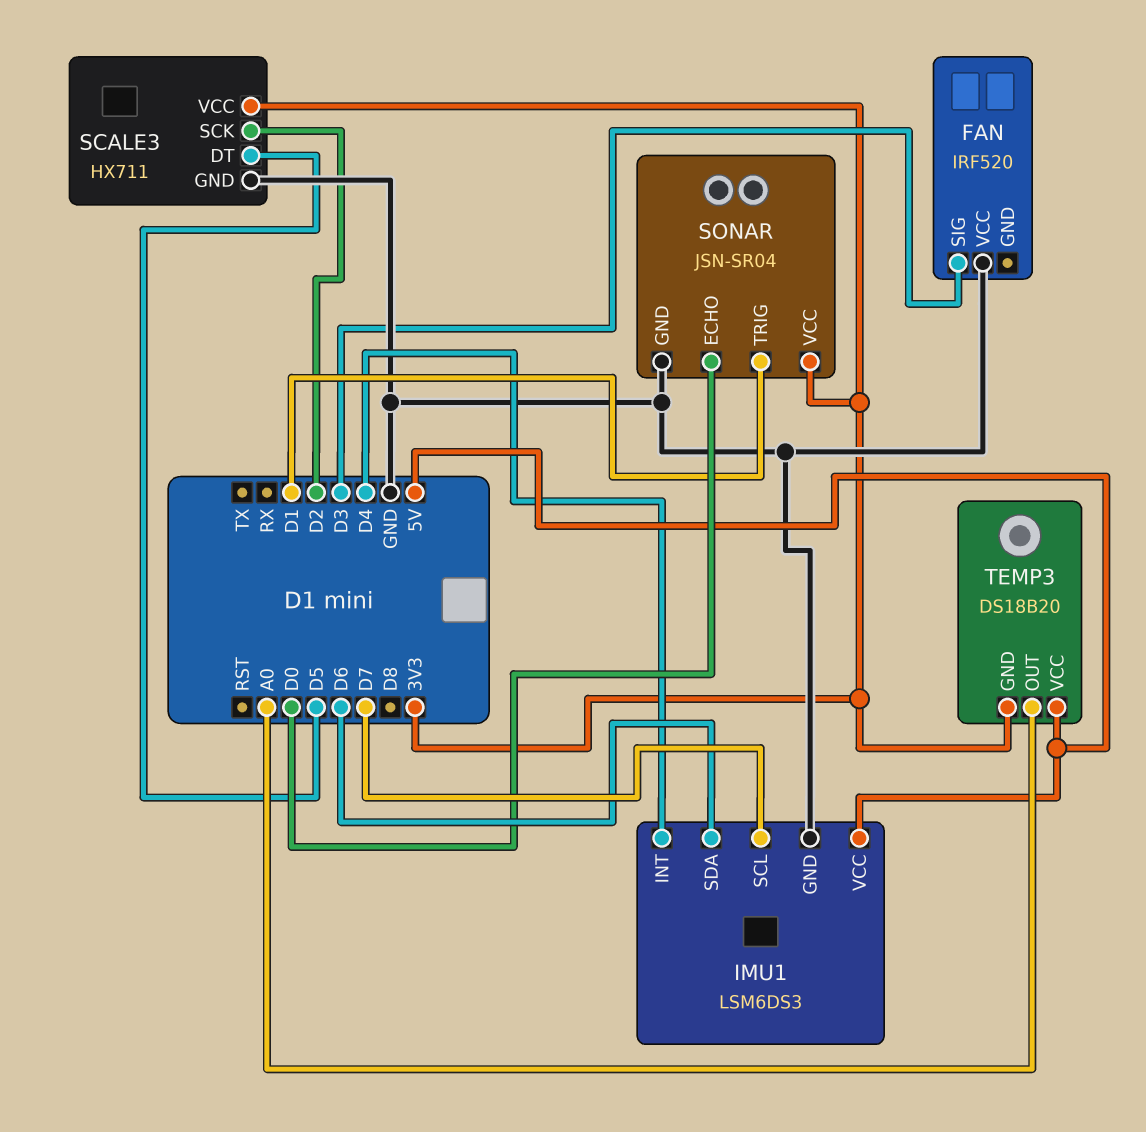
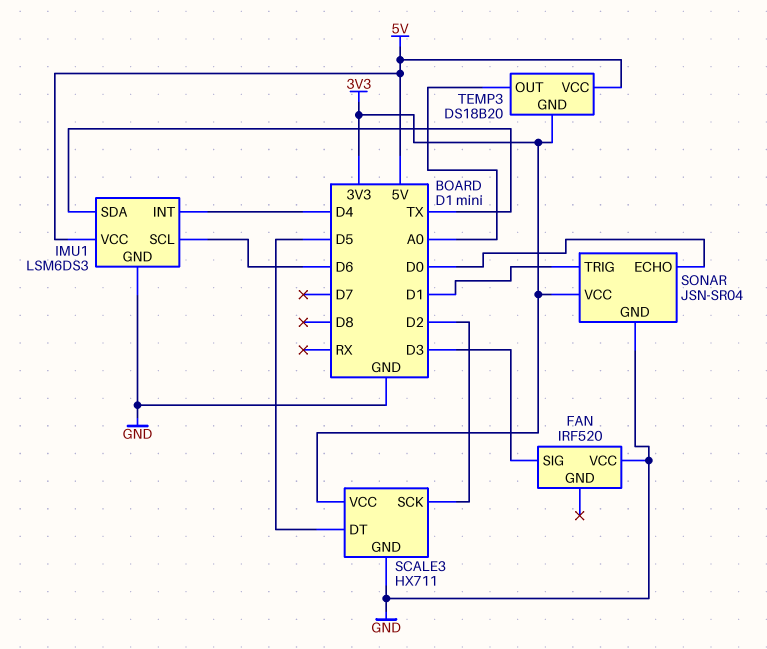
IMU1 pin SCL: D7 -> D6
IMU1 pin SDA: D6 -> TX

